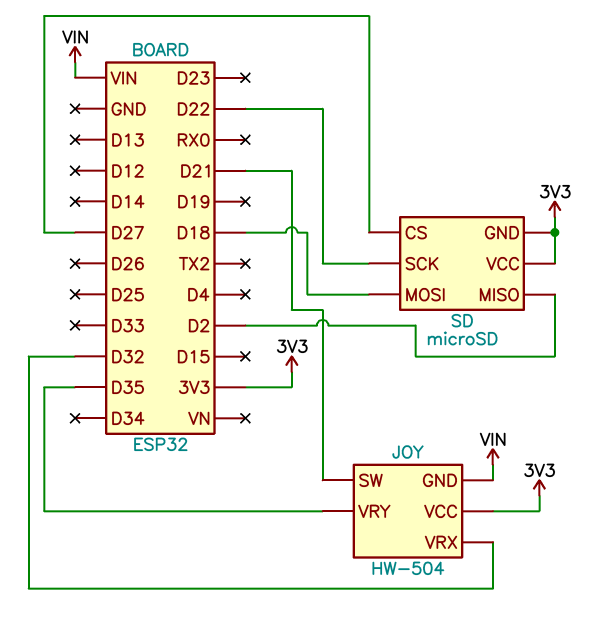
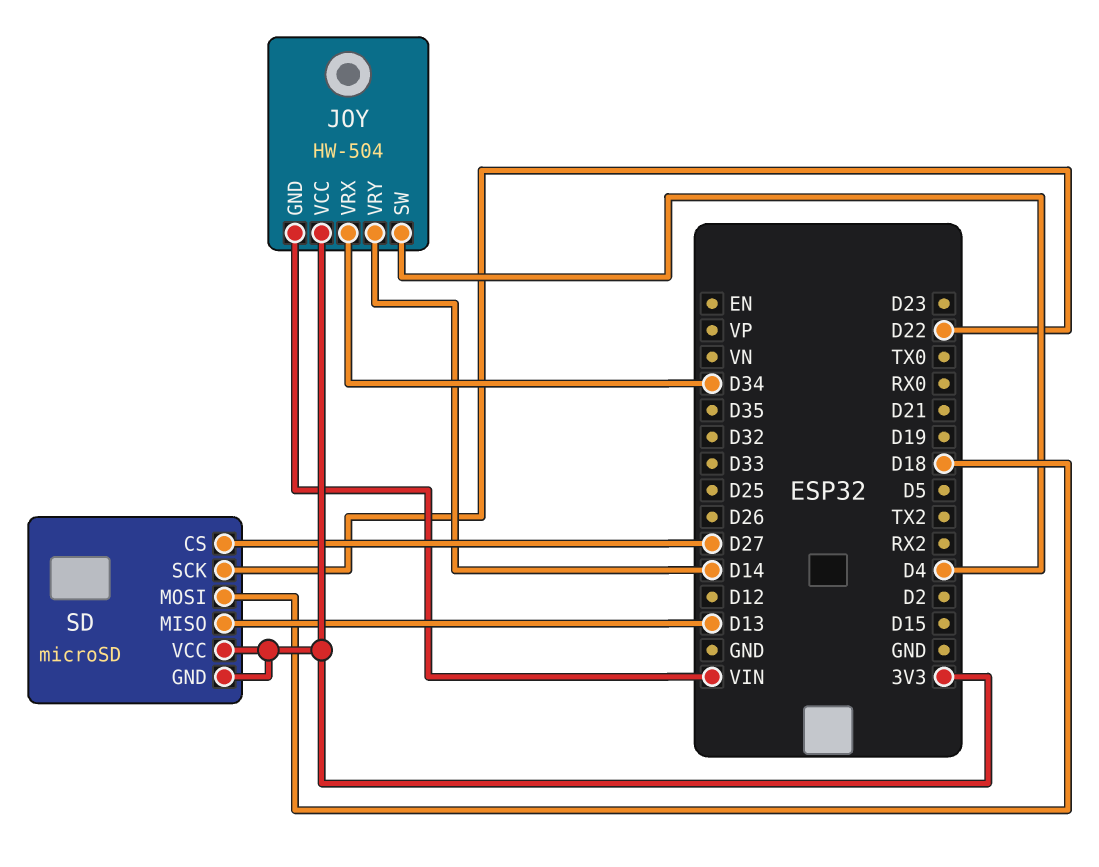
JOY pin SW: D21 -> D4
JOY pin VRX: D32 -> D34
JOY pin VRY: D35 -> D14
SD pin MISO: D2 -> D13

